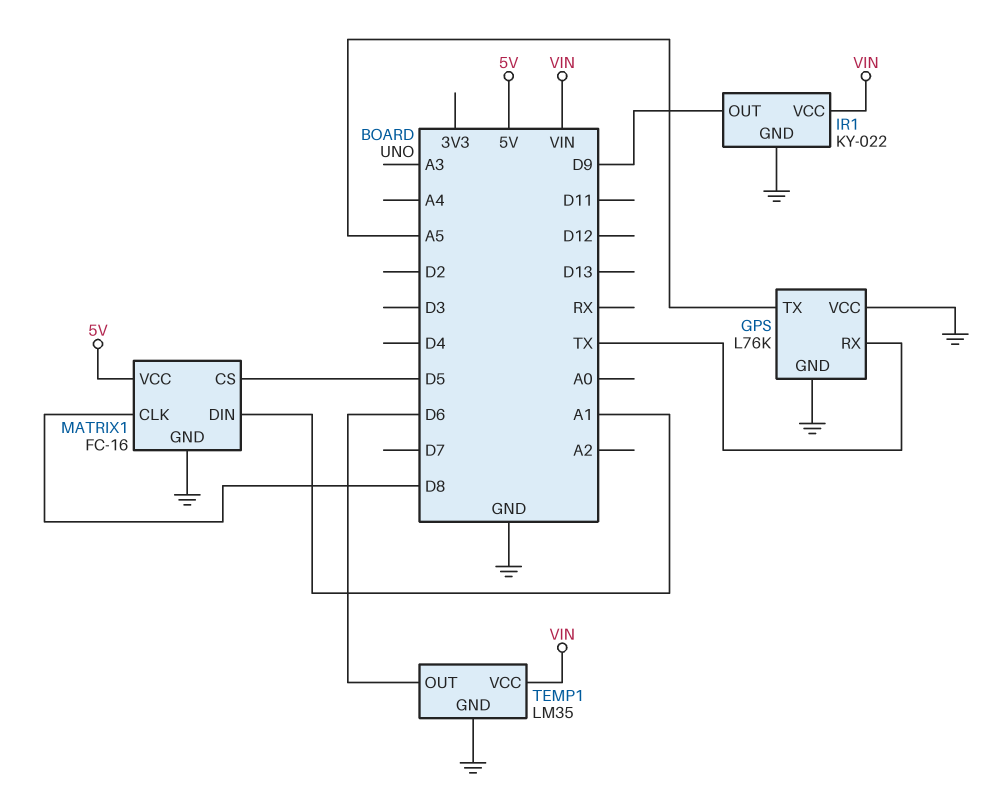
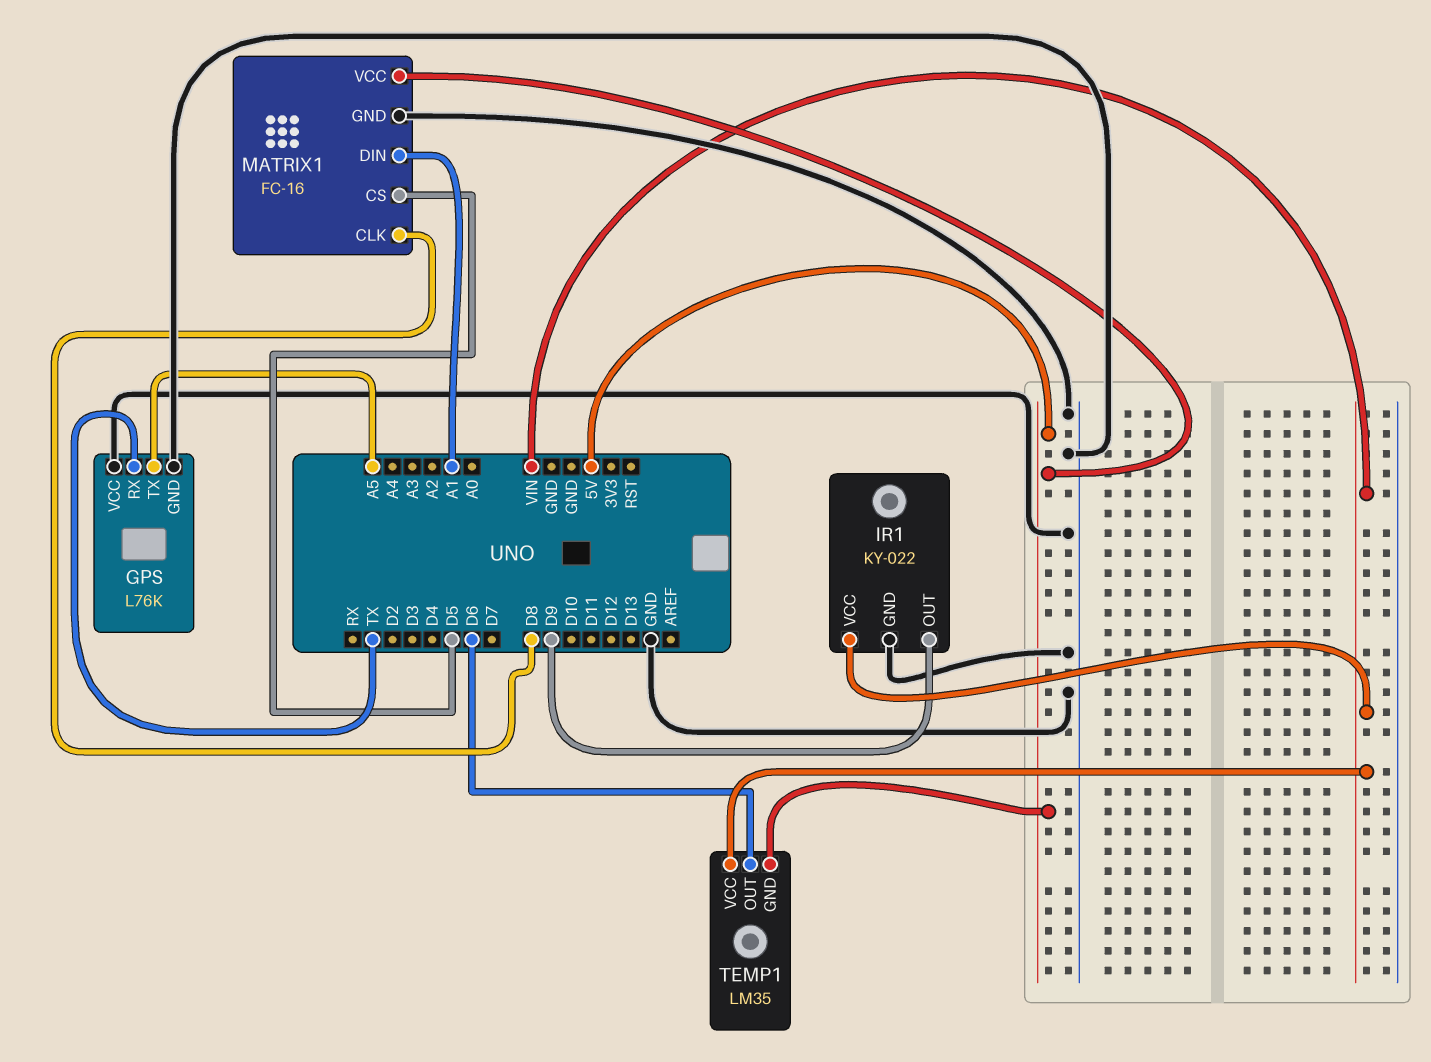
TEMP1 pin GND: GND -> 5V

